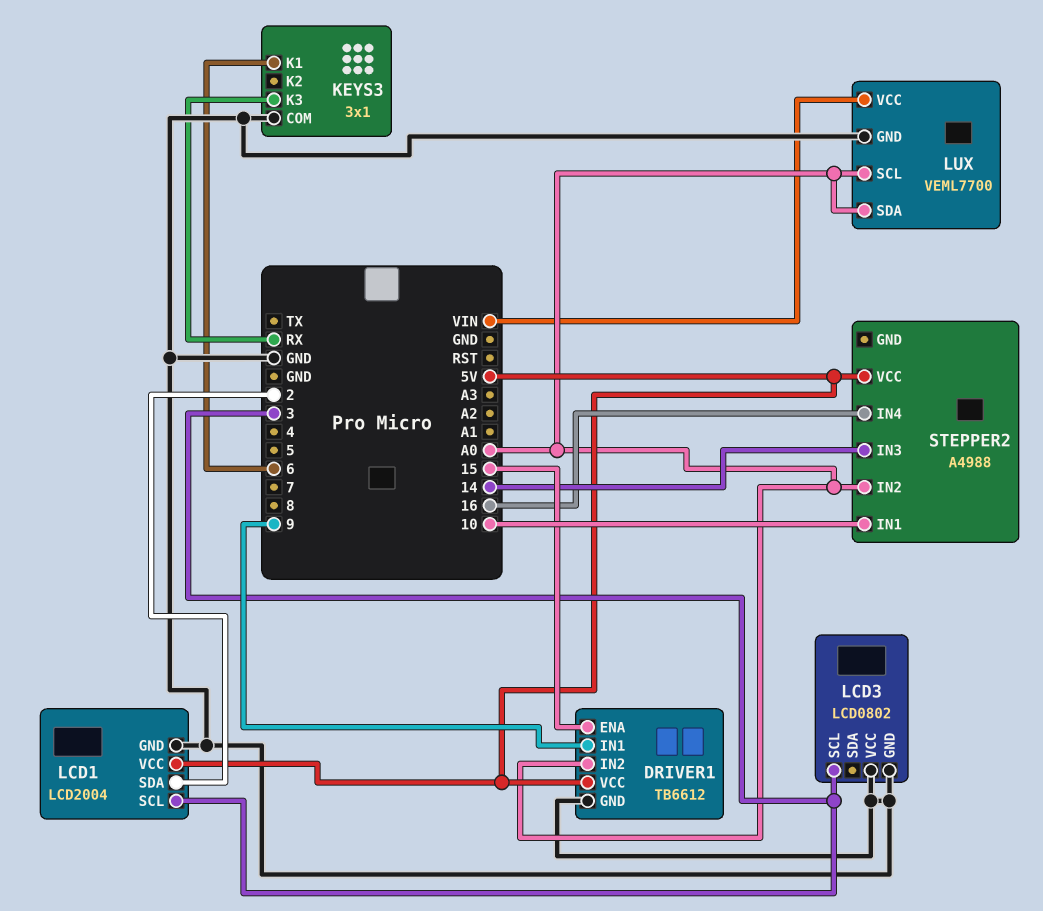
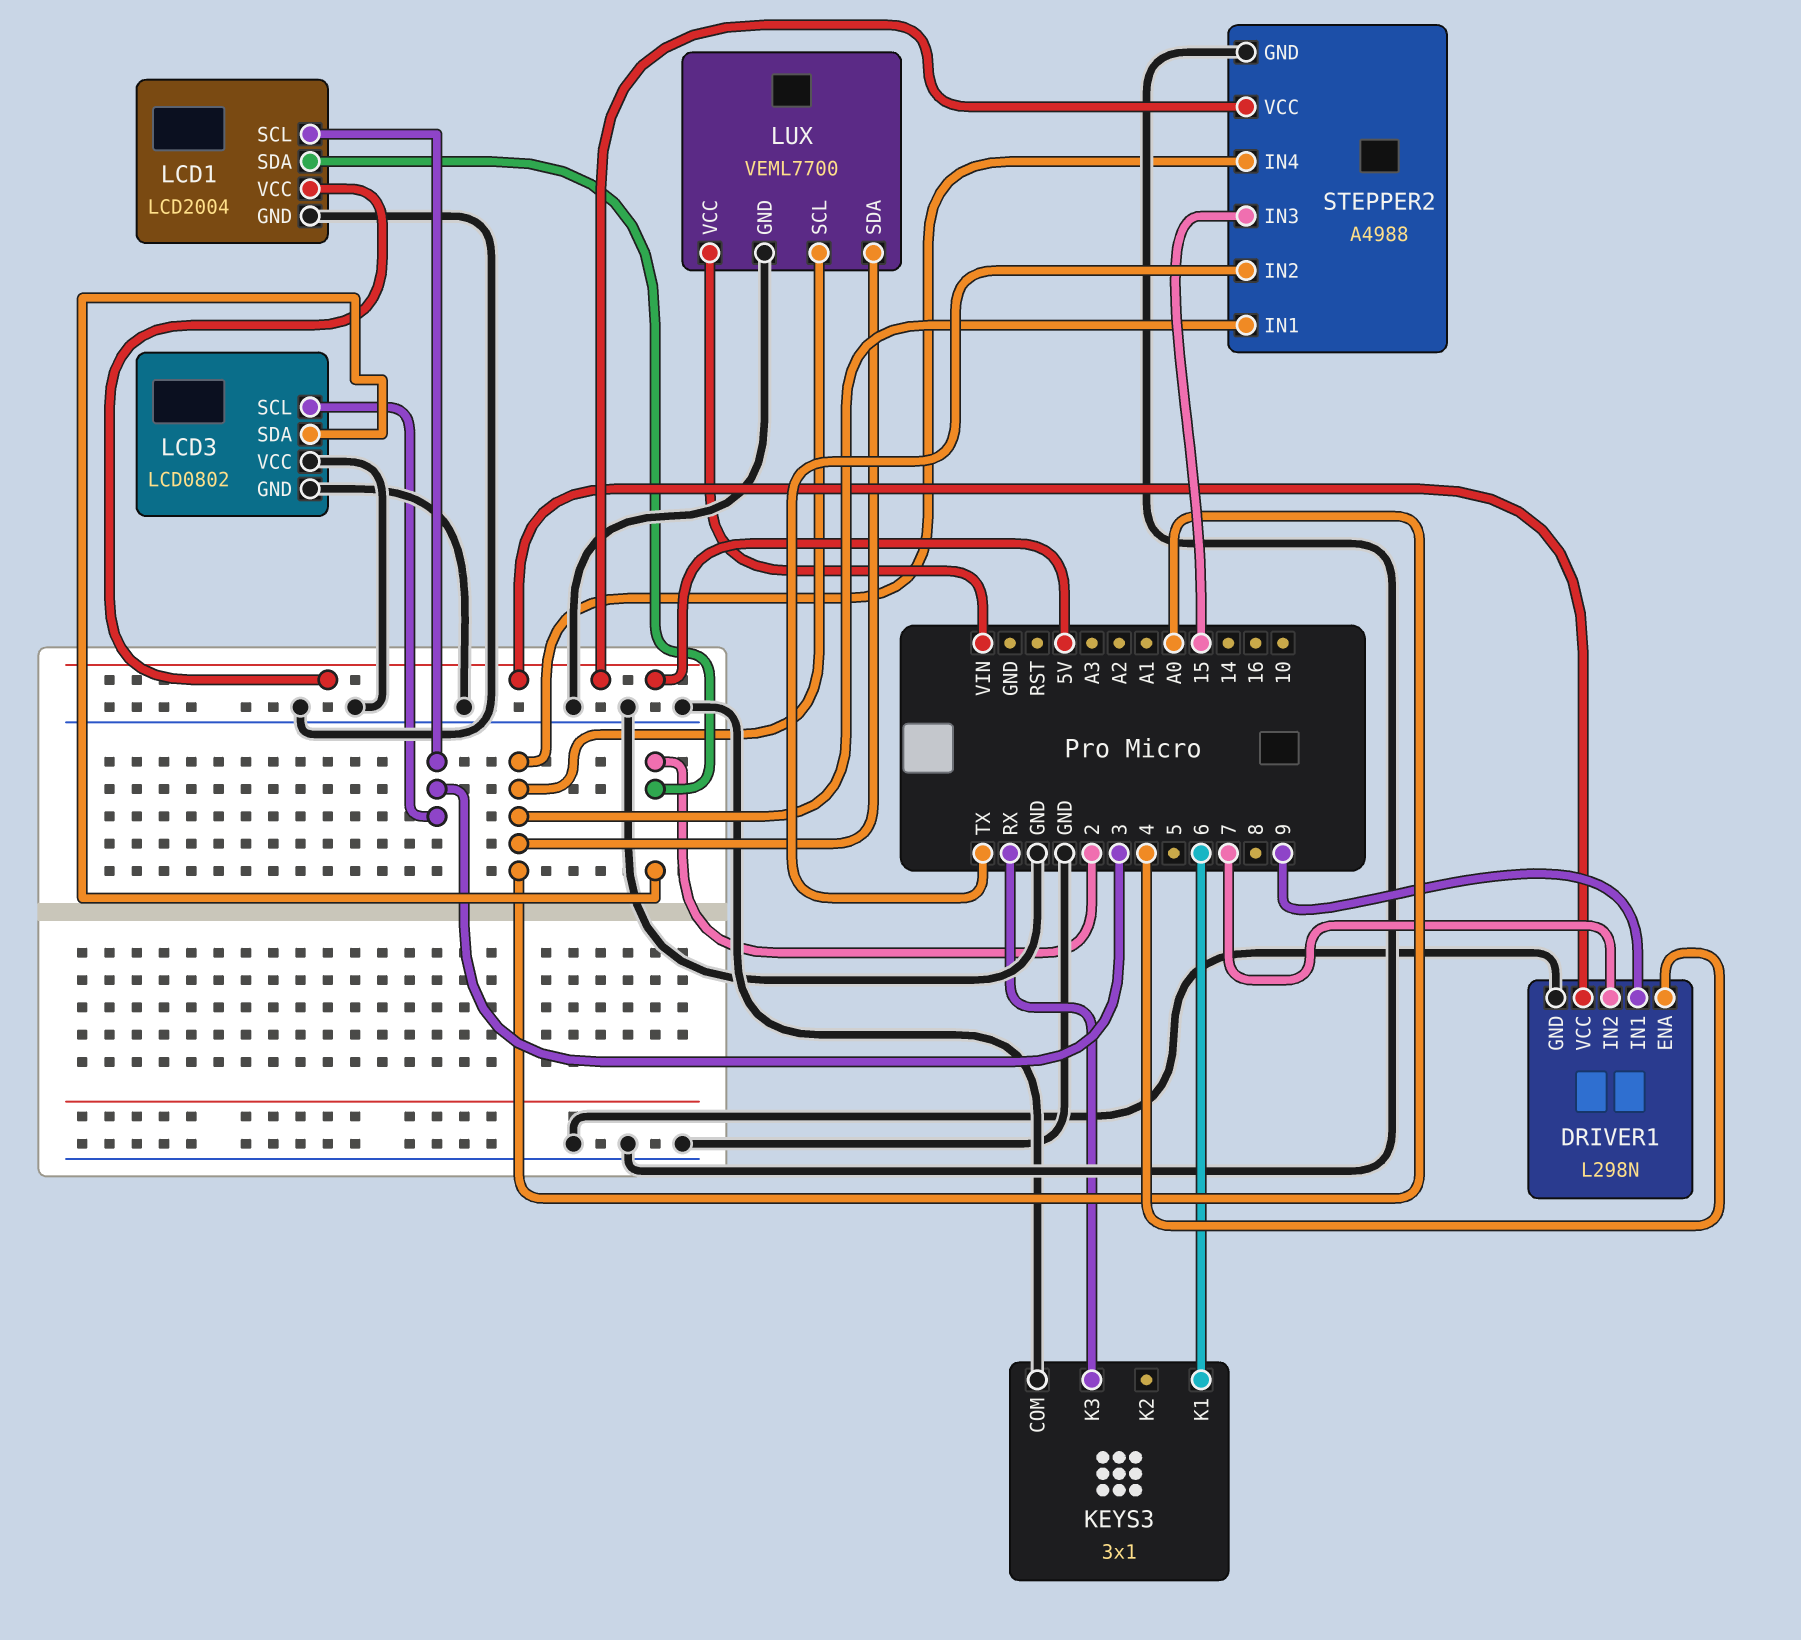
DRIVER1: TB6612 -> L298N
DRIVER1 pin ENA: 15 -> 4
DRIVER1 pin IN2: A0 -> 7
LCD3 pin SDA: none -> 2
STEPPER2 pin GND: none -> GND
STEPPER2 pin IN1: 10 -> A0
STEPPER2 pin IN2: A0 -> TX
STEPPER2 pin IN3: 14 -> 15
STEPPER2 pin IN4: 16 -> A0

